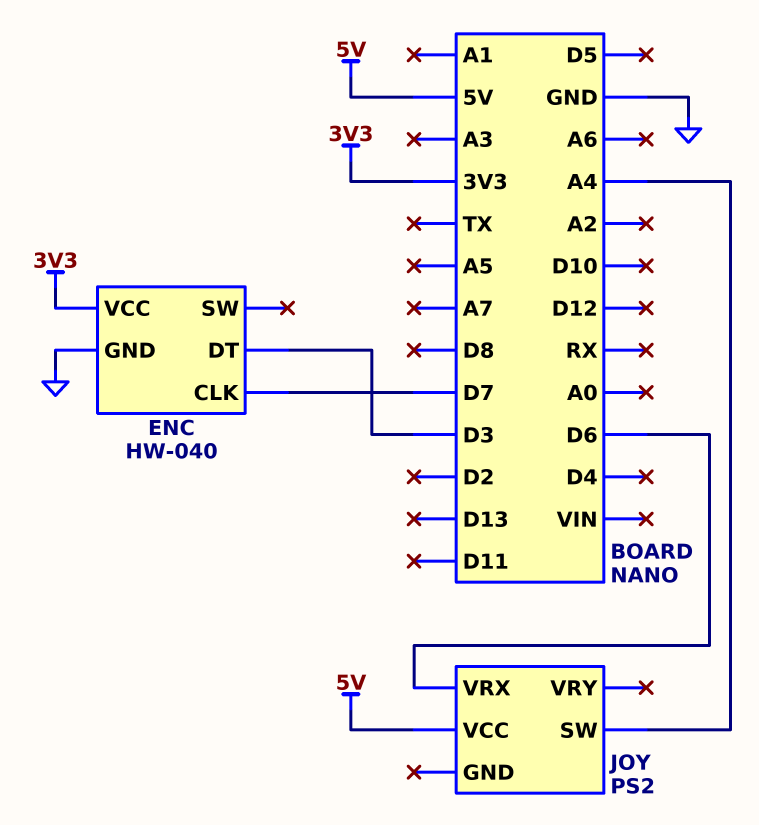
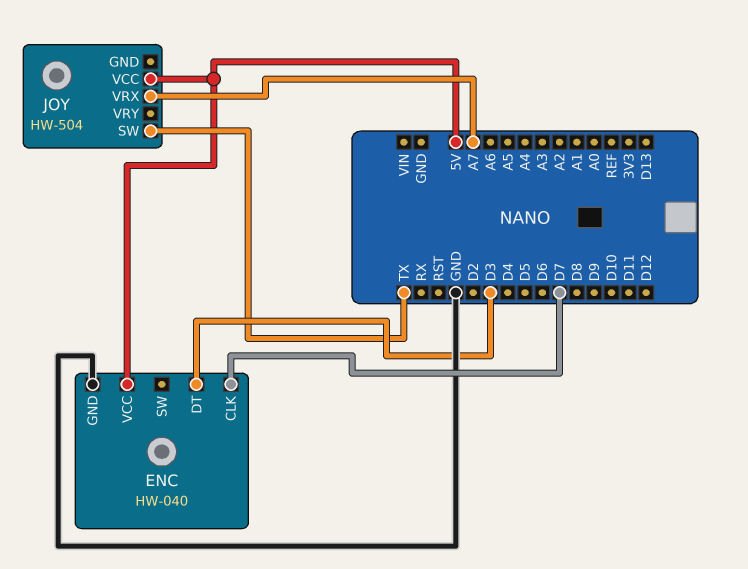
ENC pin VCC: 3V3 -> 5V
JOY: PS2 -> HW-504
JOY pin SW: A4 -> TX
JOY pin VRX: D6 -> A7

